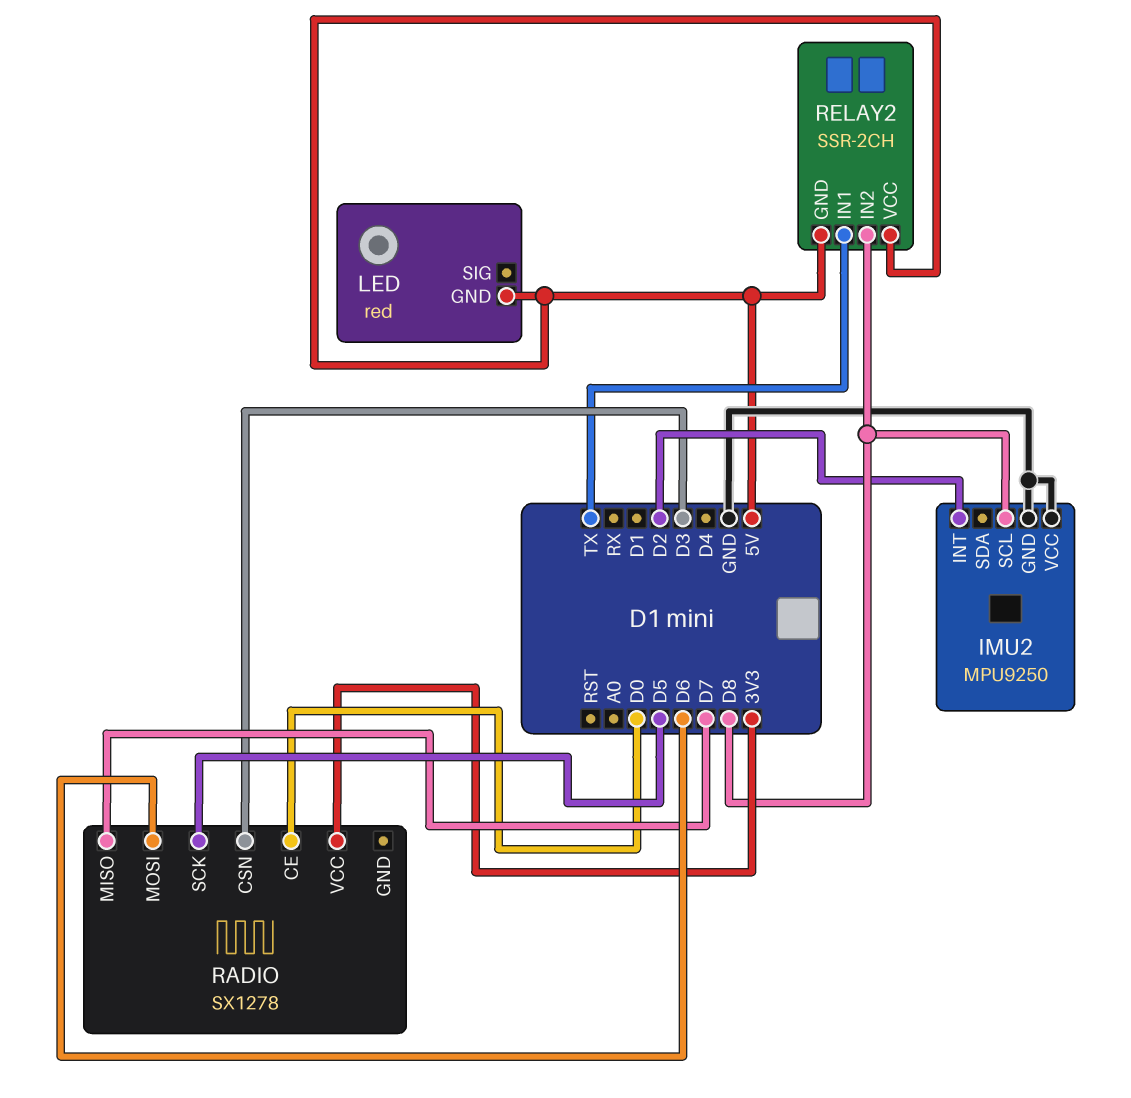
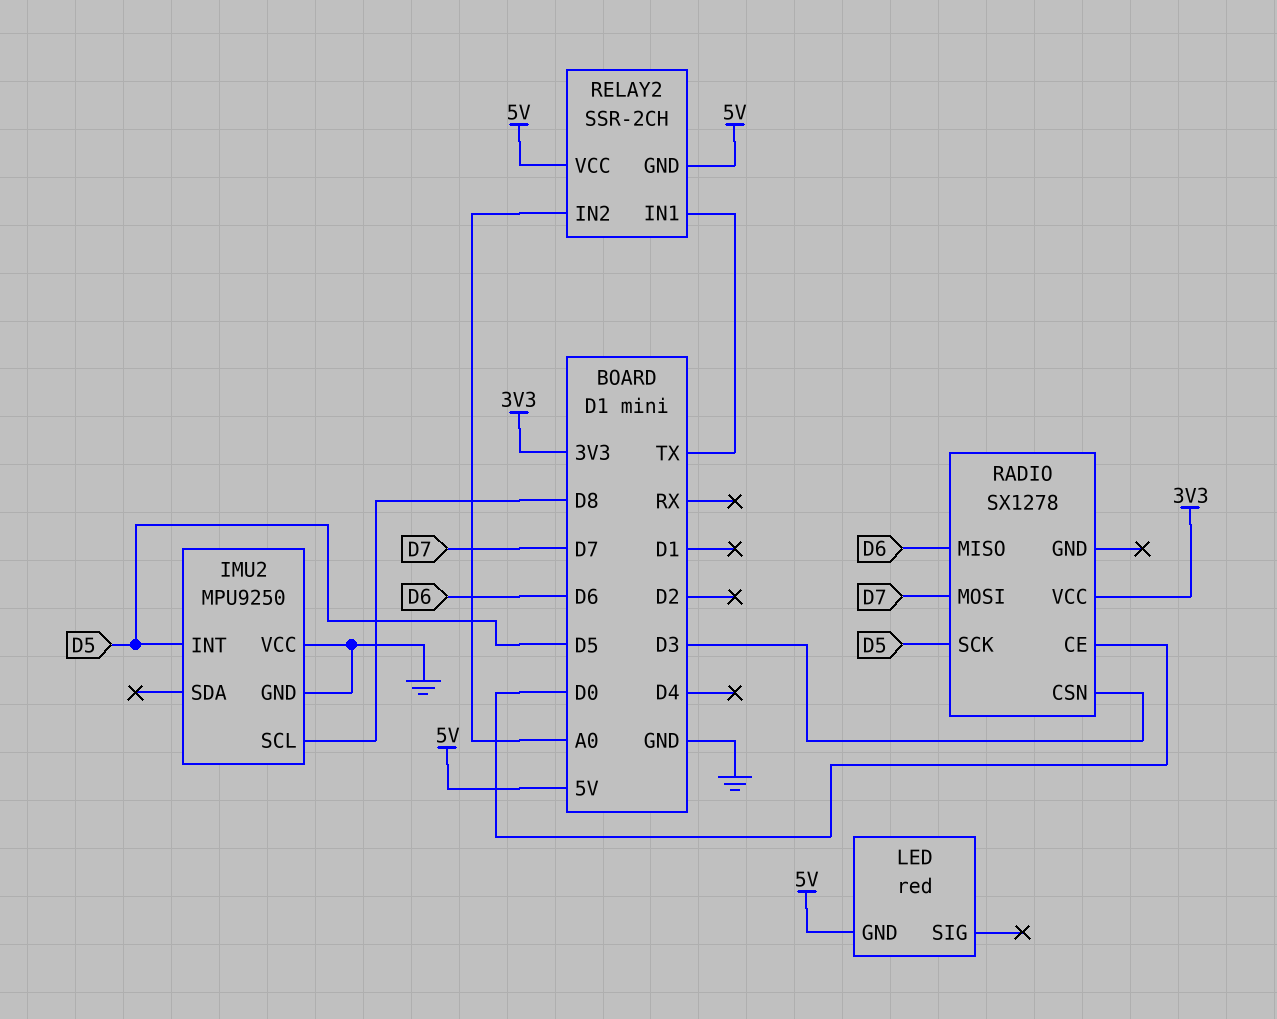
IMU2 pin INT: D2 -> D5
RADIO pin MISO: D7 -> D6
RADIO pin MOSI: D6 -> D7
RELAY2 pin IN2: D8 -> A0

